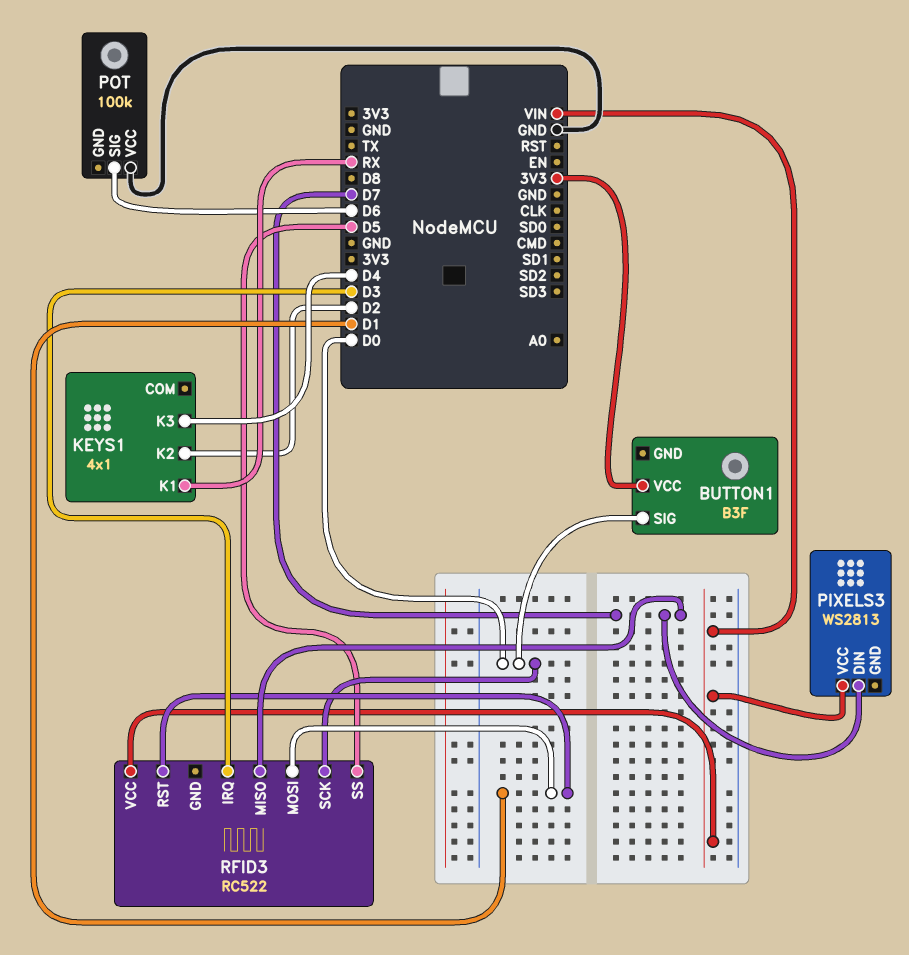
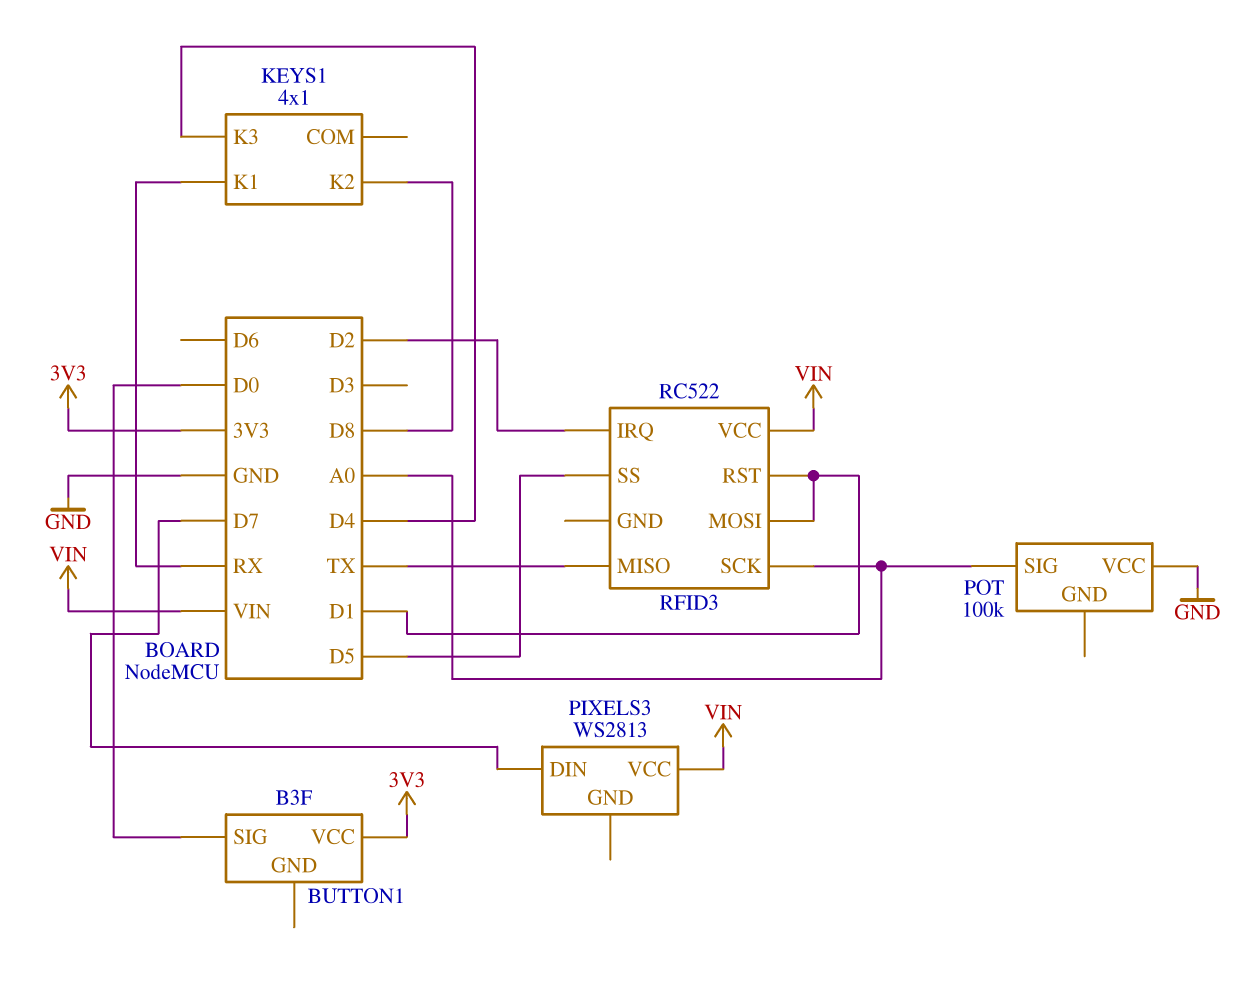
KEYS1 pin K2: D2 -> D8
POT pin SIG: D6 -> A0
RFID3 pin IRQ: D3 -> D2
RFID3 pin MISO: D7 -> TX
RFID3 pin SCK: D0 -> A0

